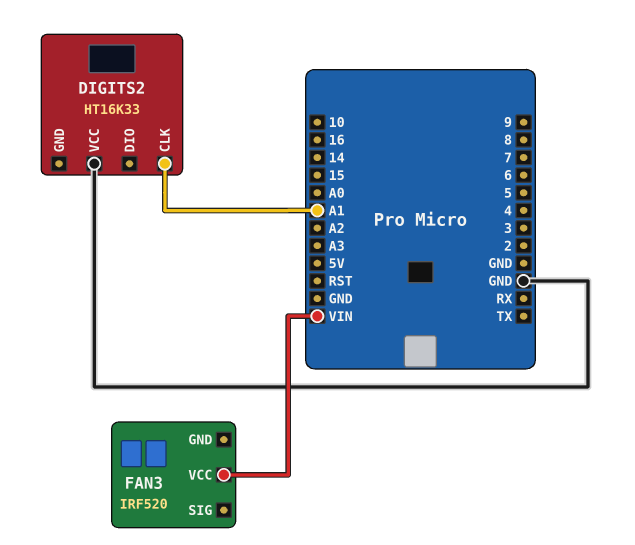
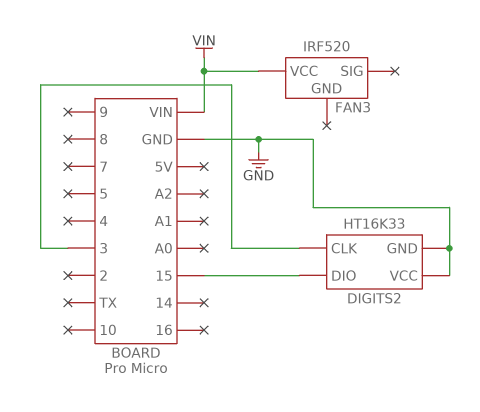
DIGITS2 pin CLK: A1 -> 3
DIGITS2 pin DIO: none -> 15
DIGITS2 pin GND: none -> GND

